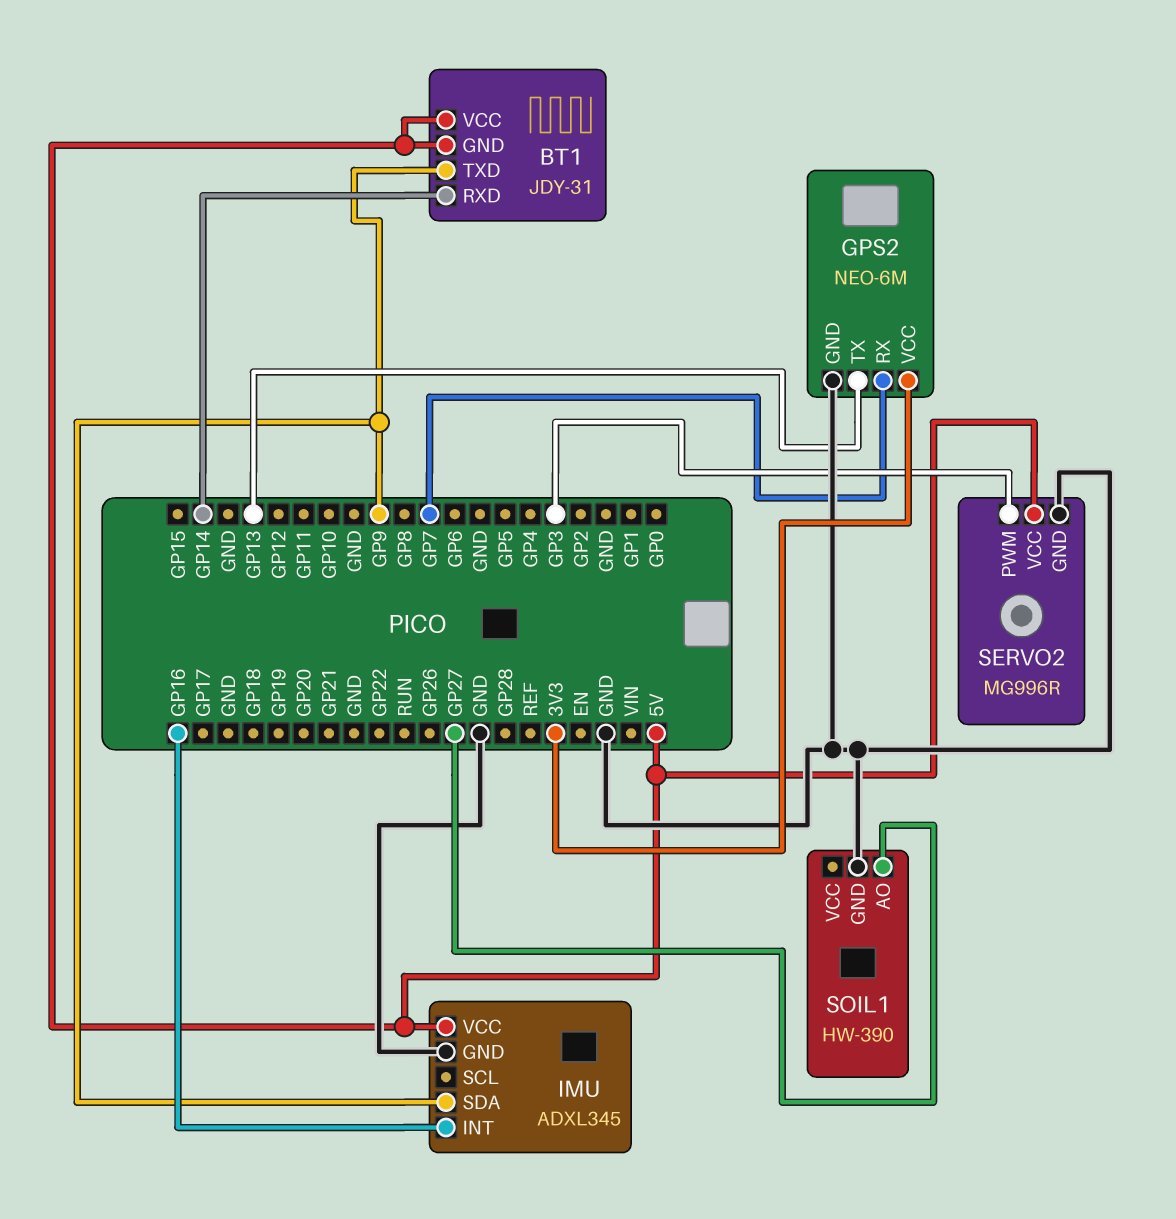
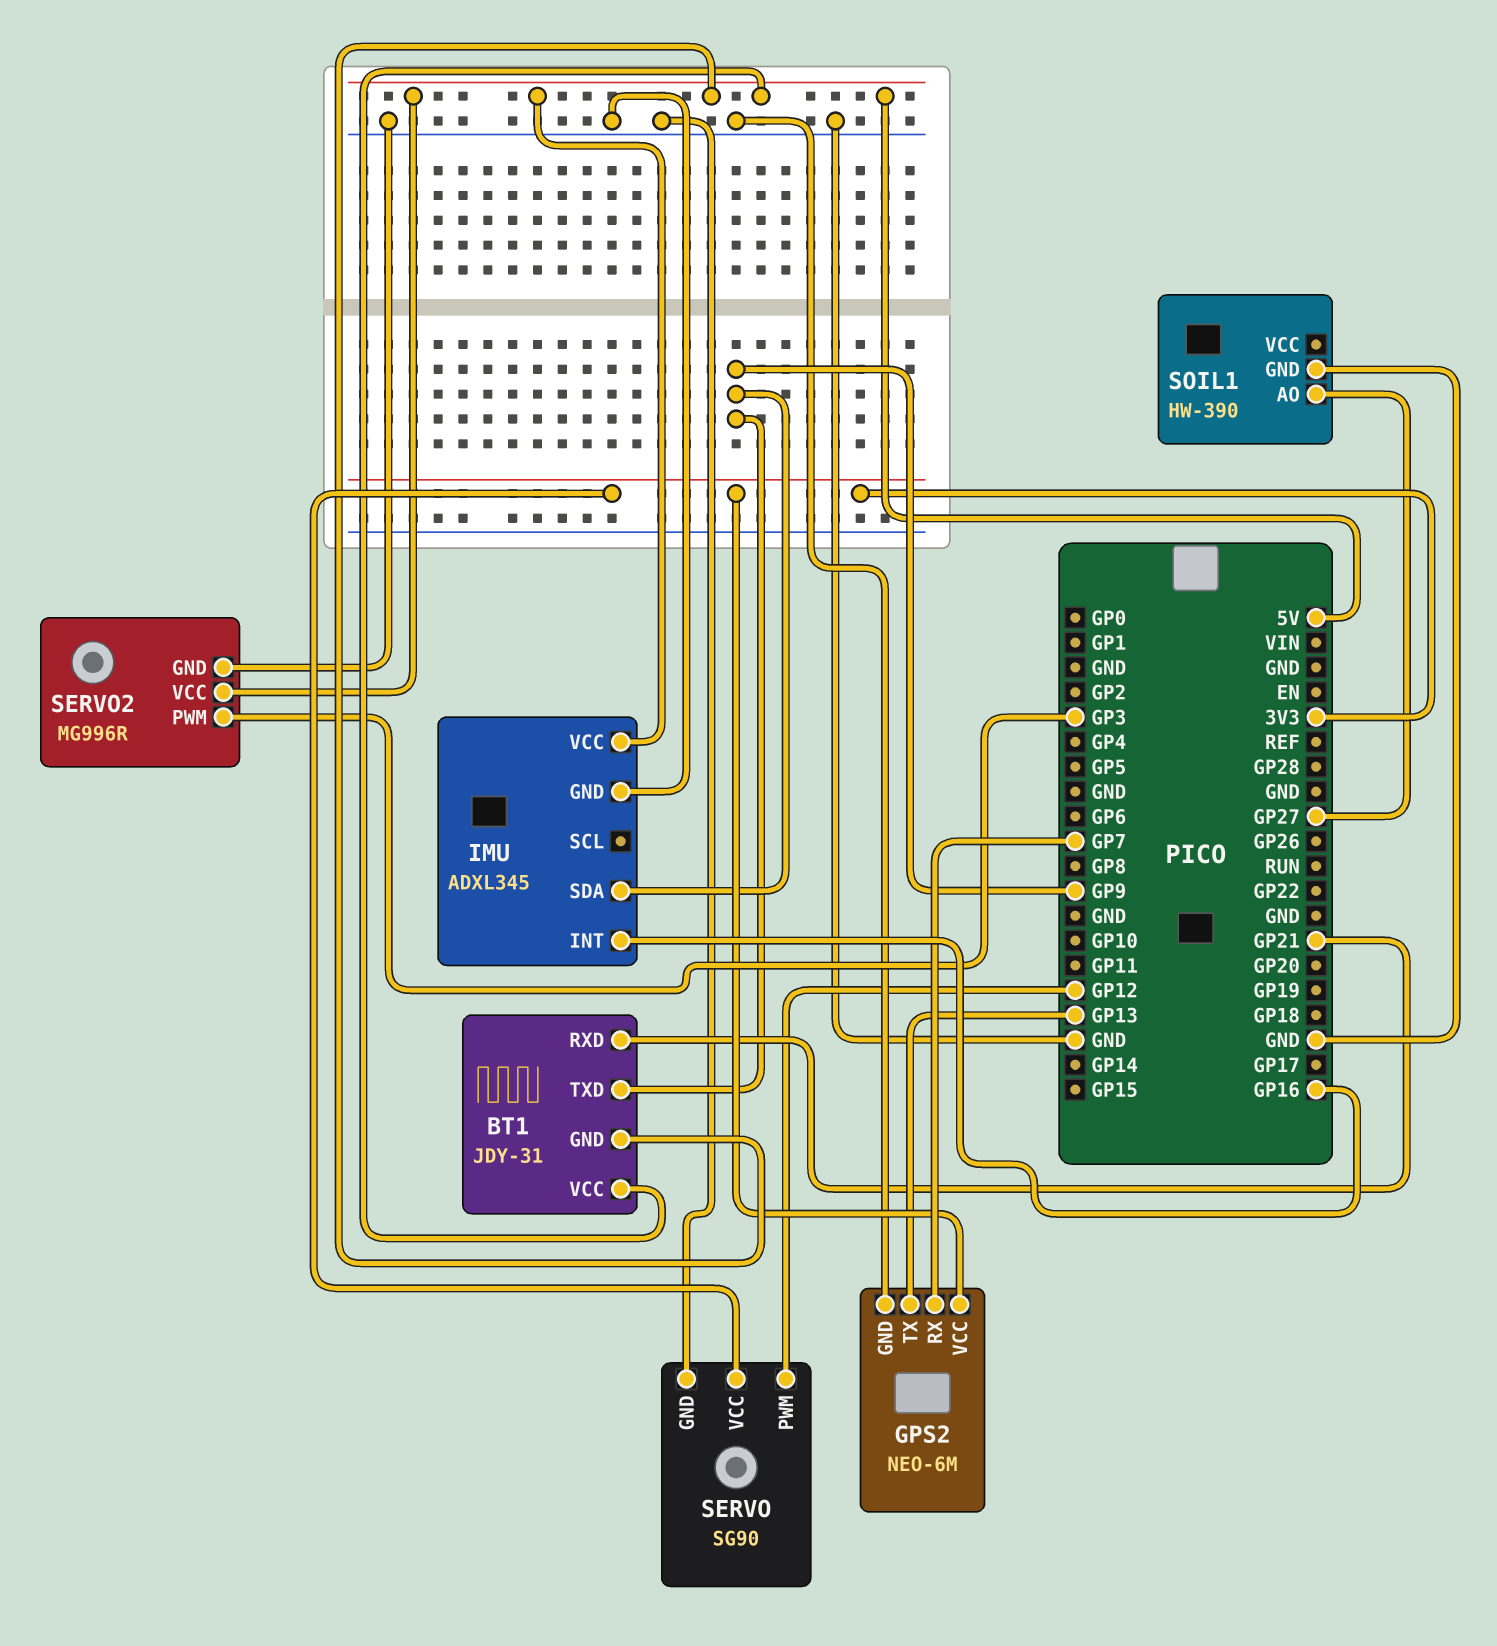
BT1 pin RXD: GP14 -> GP21
SERVO: none -> SG90
SERVO pin GND: none -> GND
SERVO pin PWM: none -> GP12
SERVO pin VCC: none -> 3V3

